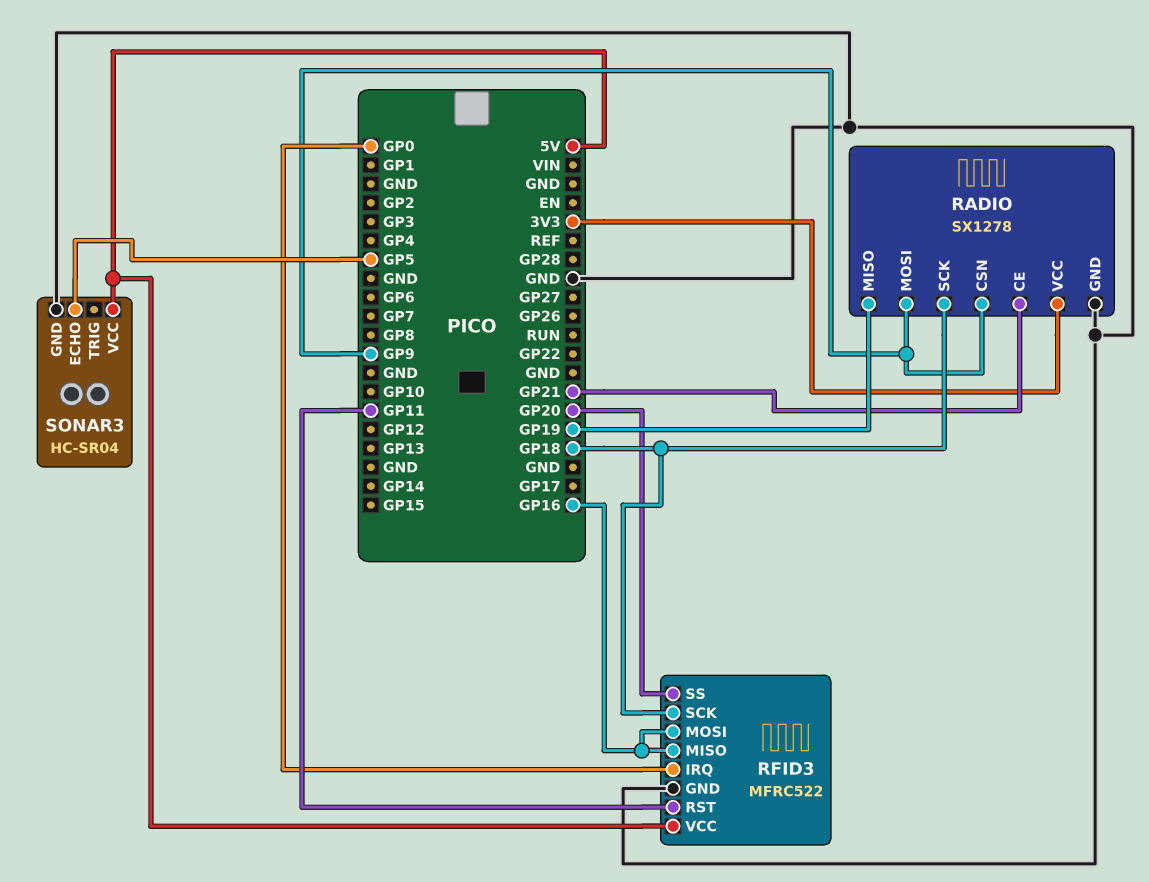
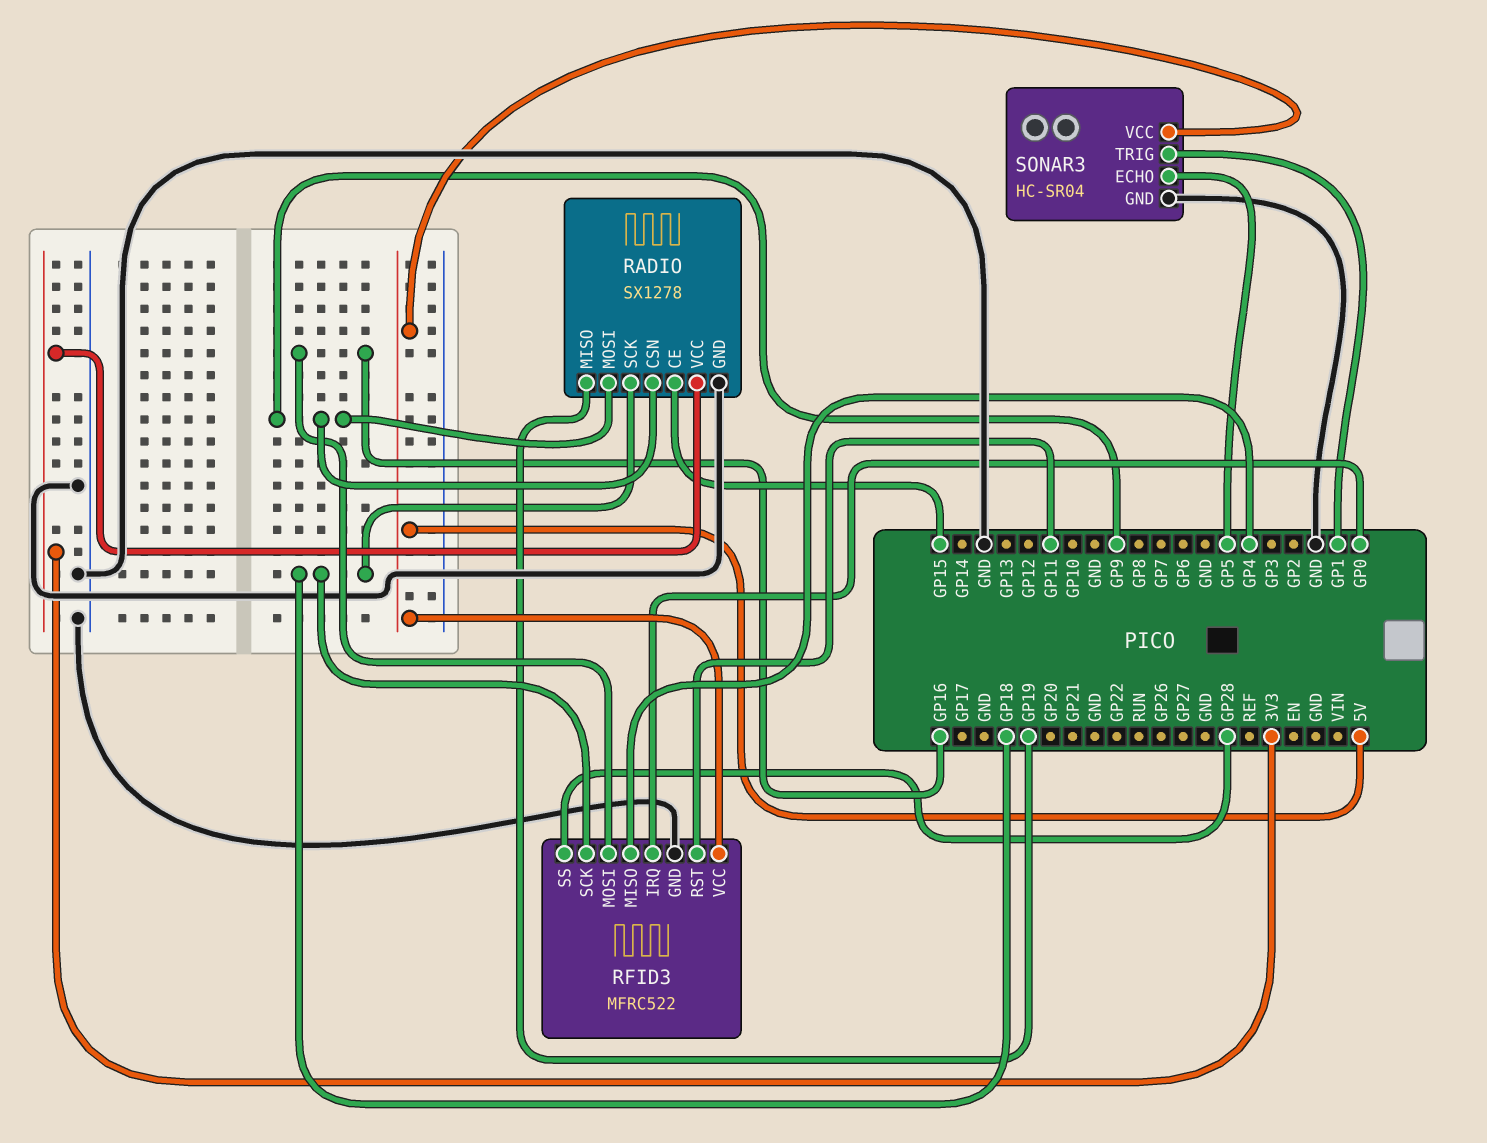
RADIO pin CE: GP21 -> GP15
RFID3 pin MISO: GP16 -> GP4
RFID3 pin SS: GP20 -> GP28
SONAR3 pin TRIG: none -> GP1

